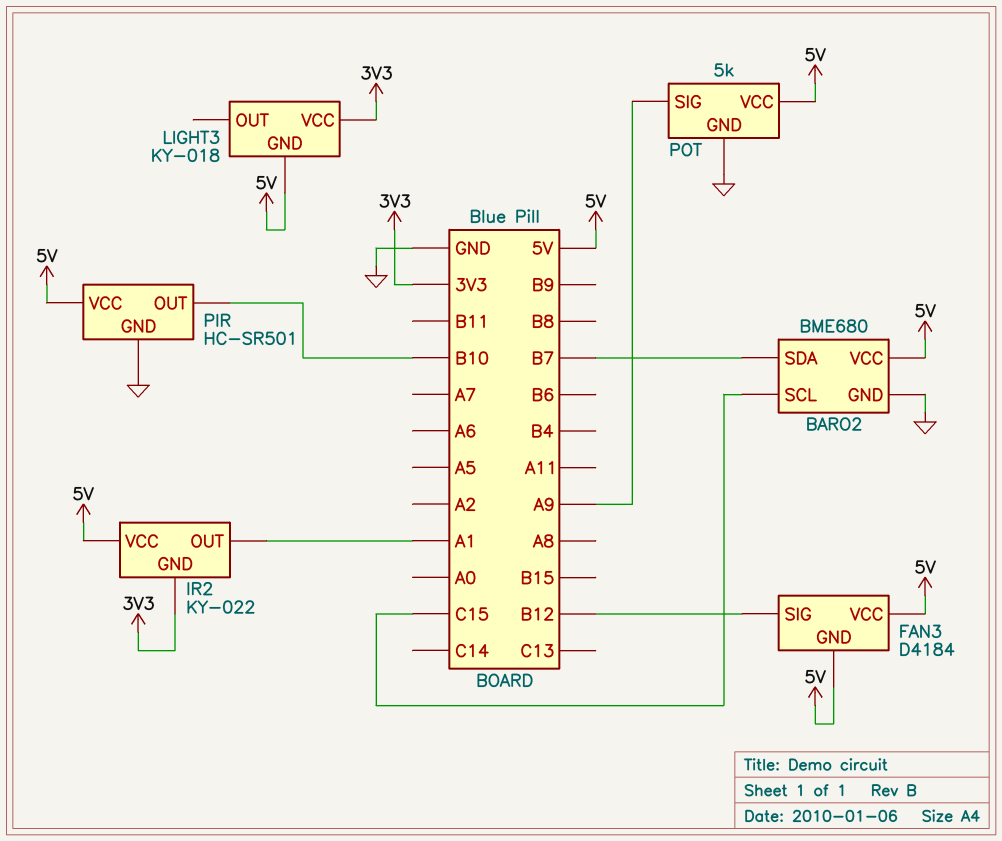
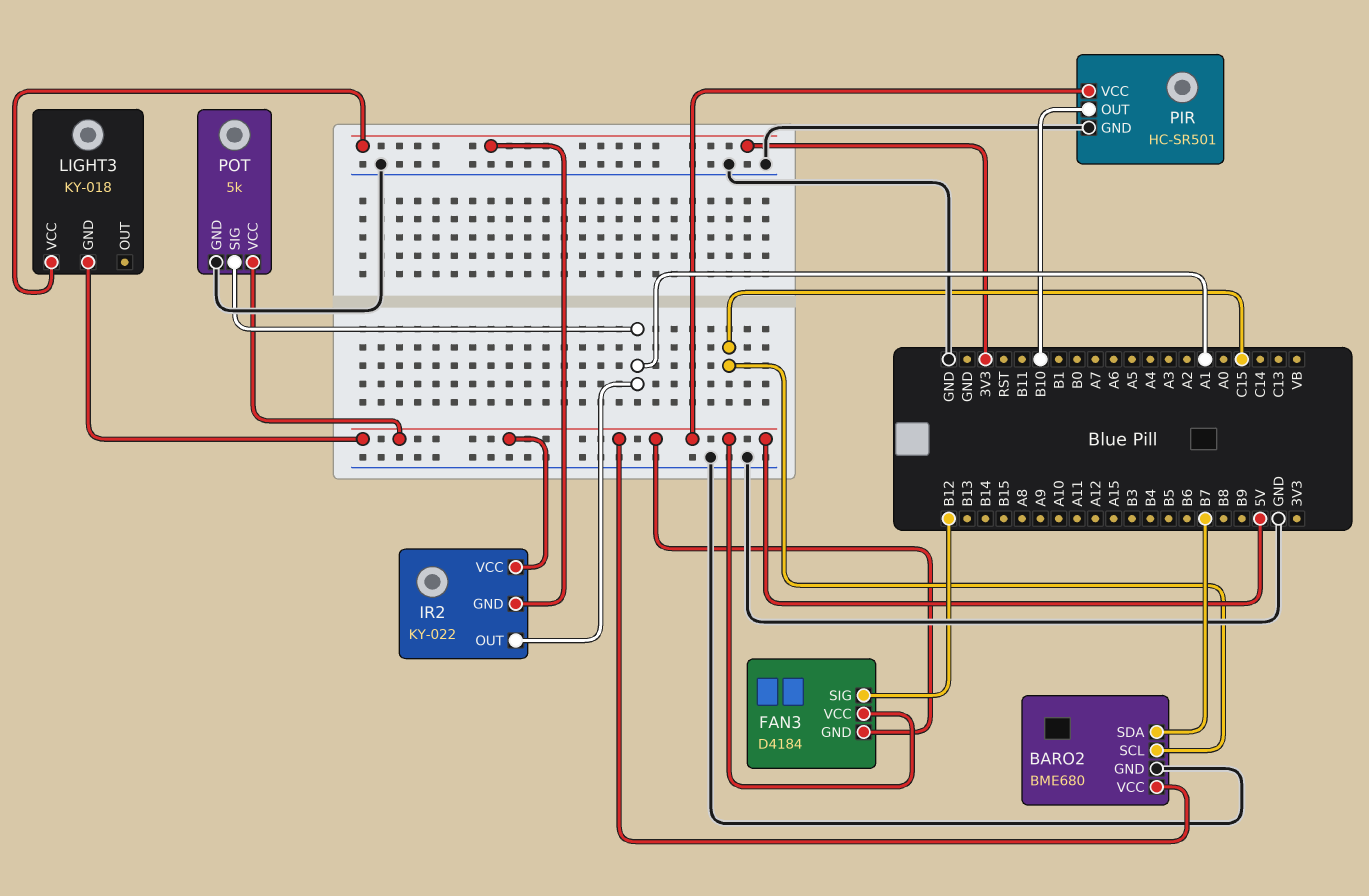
POT pin SIG: A9 -> A1

